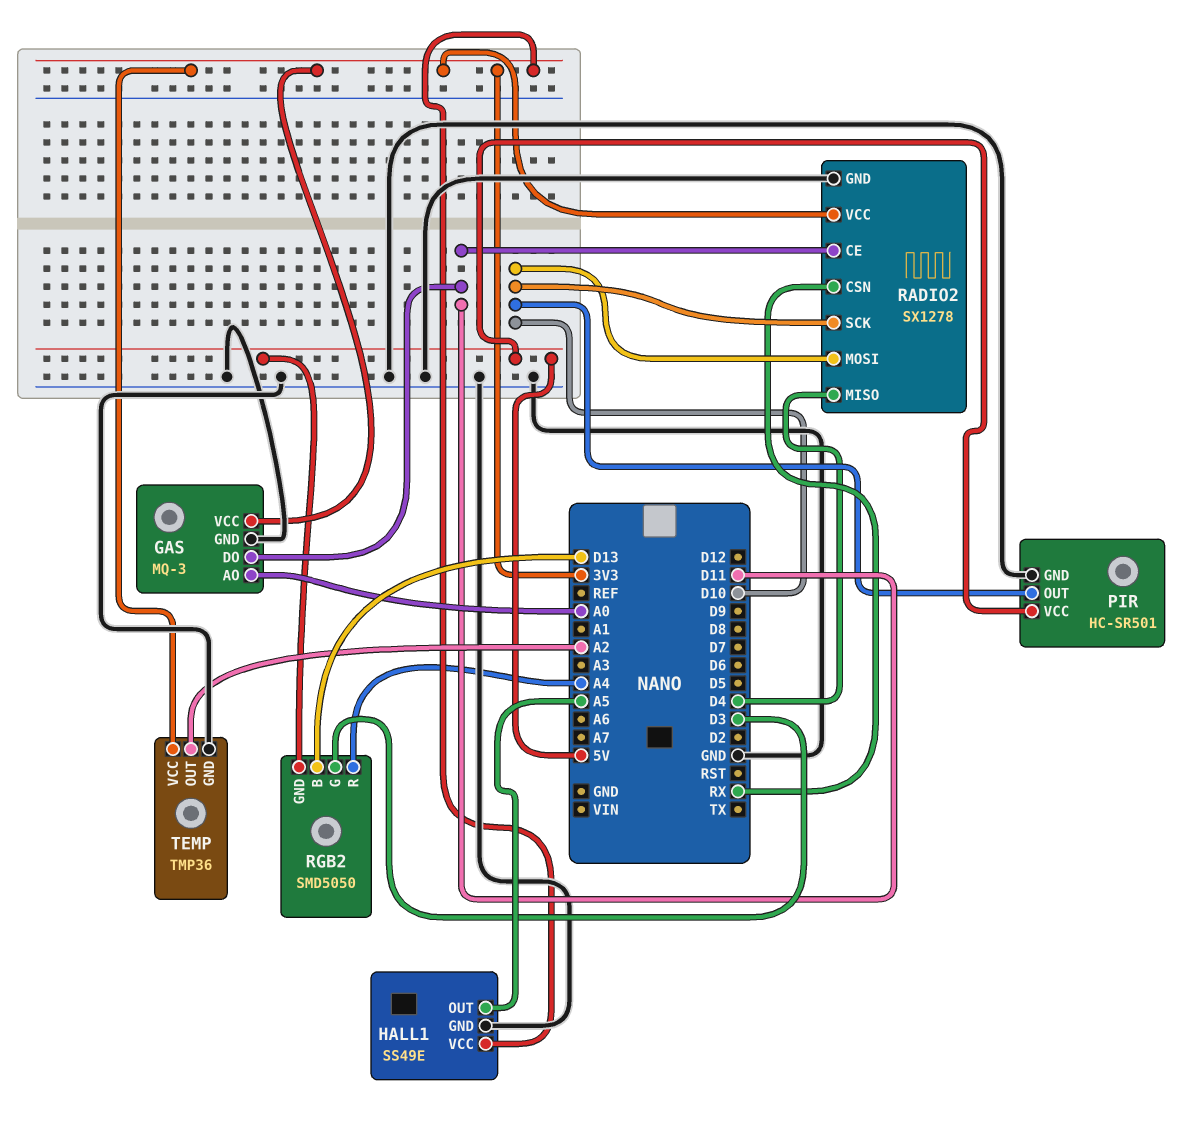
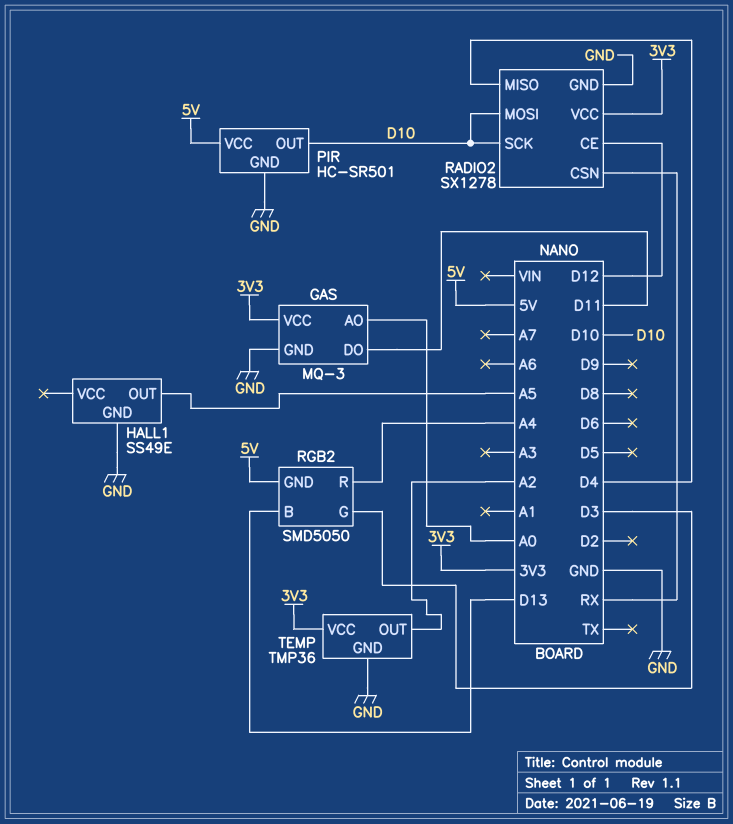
HALL1 pin VCC: 3V3 -> none
RADIO2 pin CE: D11 -> D12

